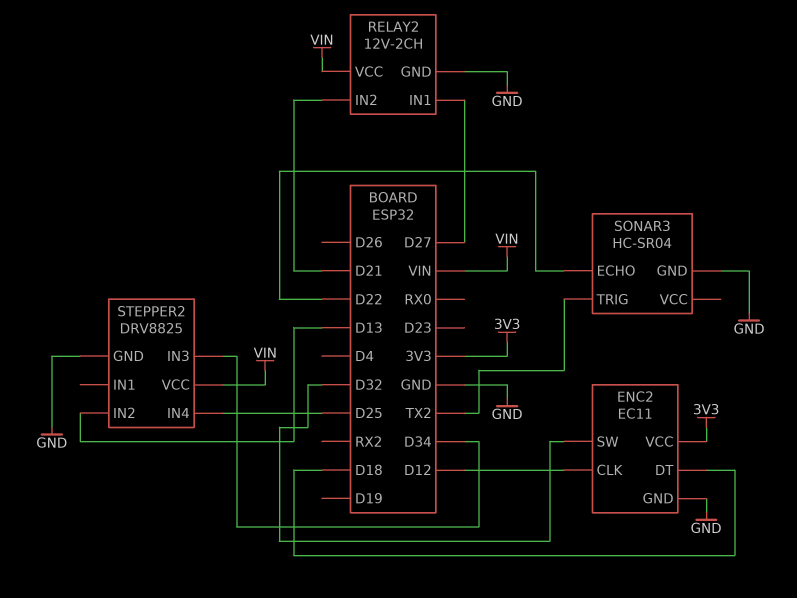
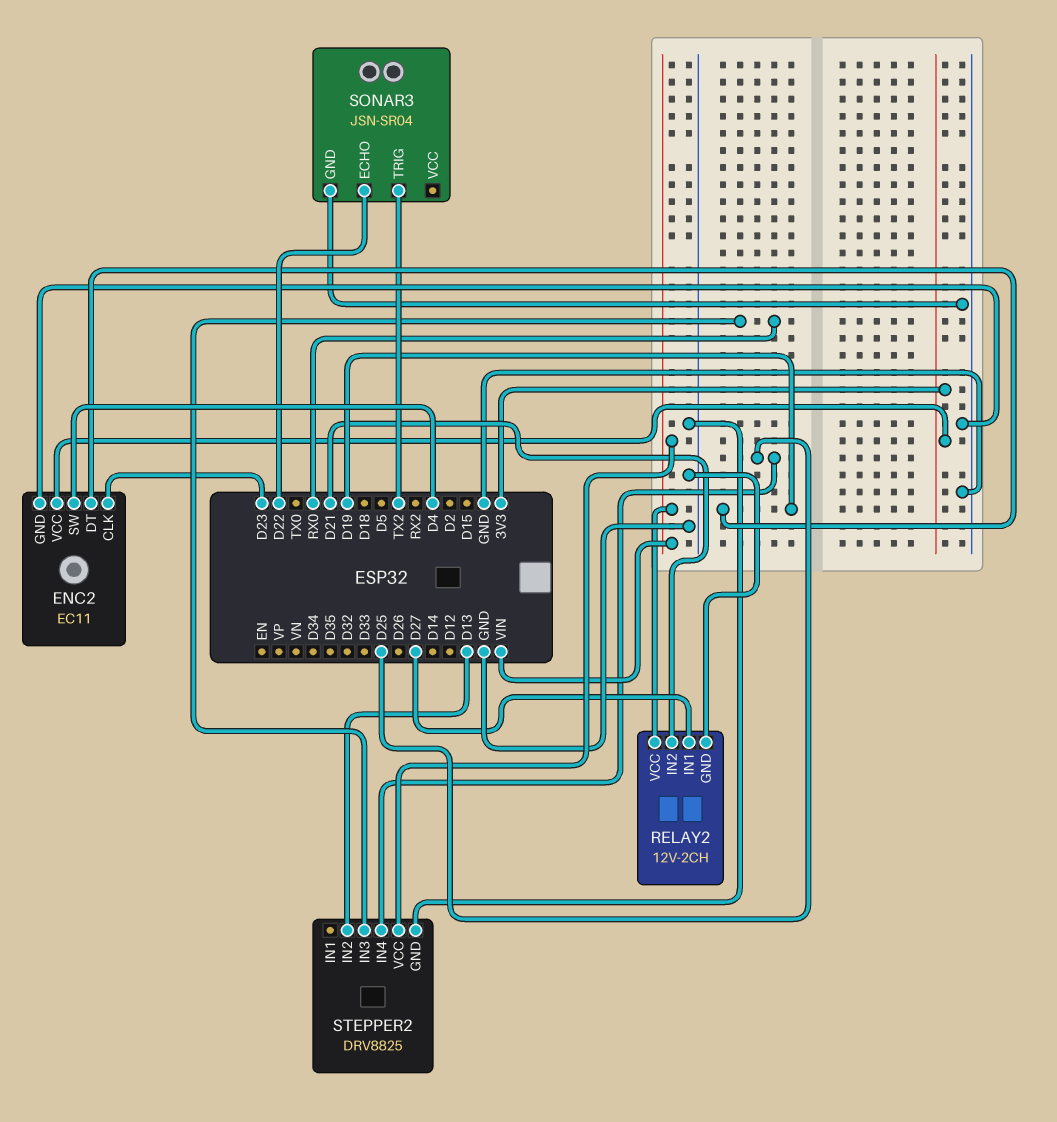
ENC2 pin CLK: D12 -> D23
ENC2 pin DT: D18 -> D19
ENC2 pin SW: D32 -> D4
SONAR3: HC-SR04 -> JSN-SR04
STEPPER2 pin IN3: D34 -> RX0

